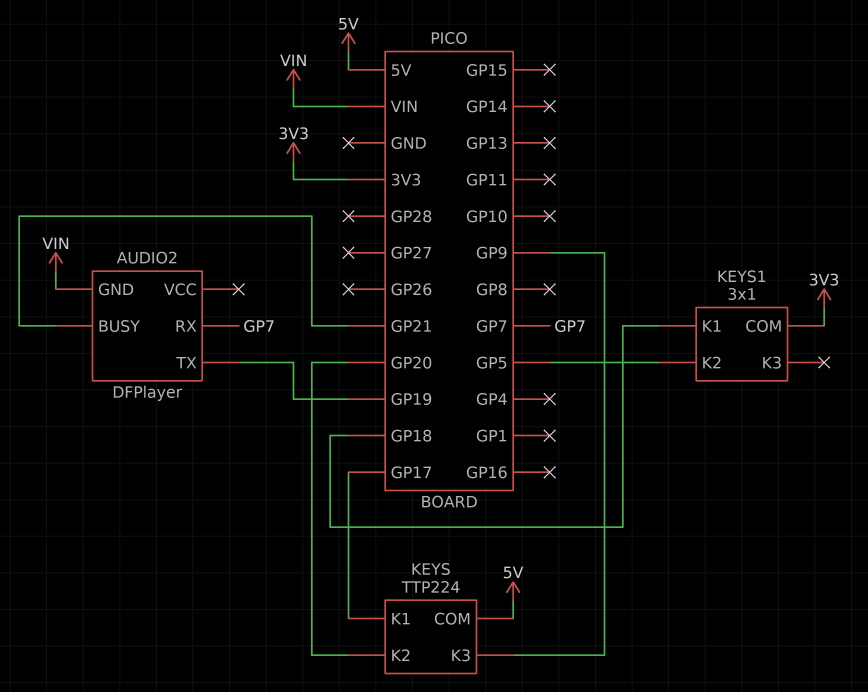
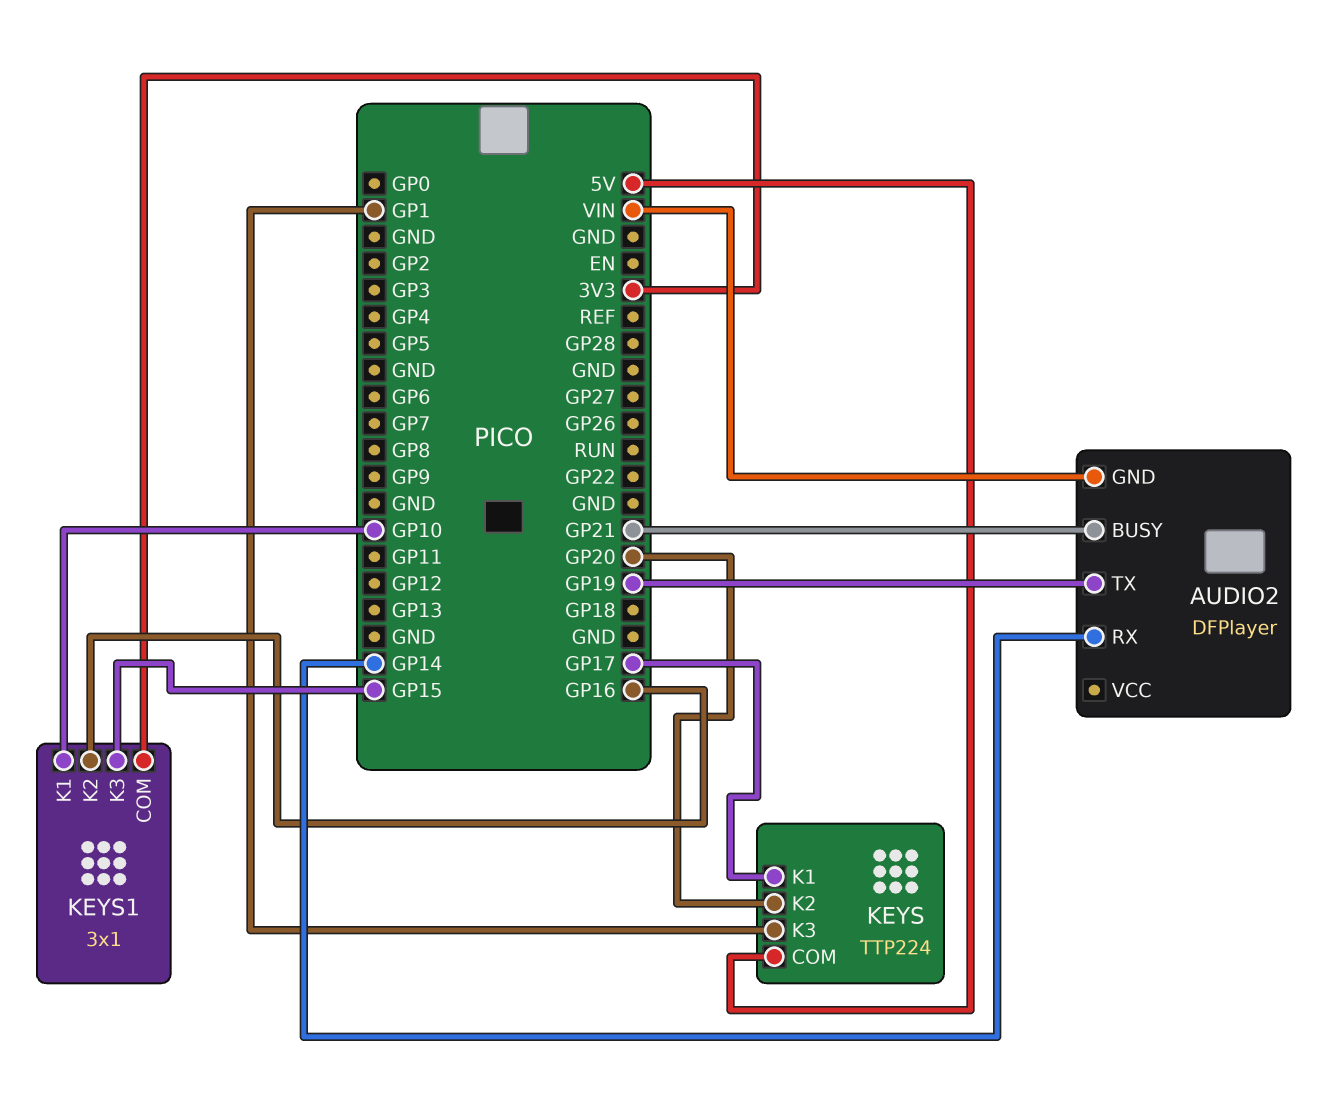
AUDIO2 pin RX: GP7 -> GP14
KEYS pin K3: GP9 -> GP1
KEYS1 pin K1: GP18 -> GP10
KEYS1 pin K2: GP5 -> GP16
KEYS1 pin K3: none -> GP15

